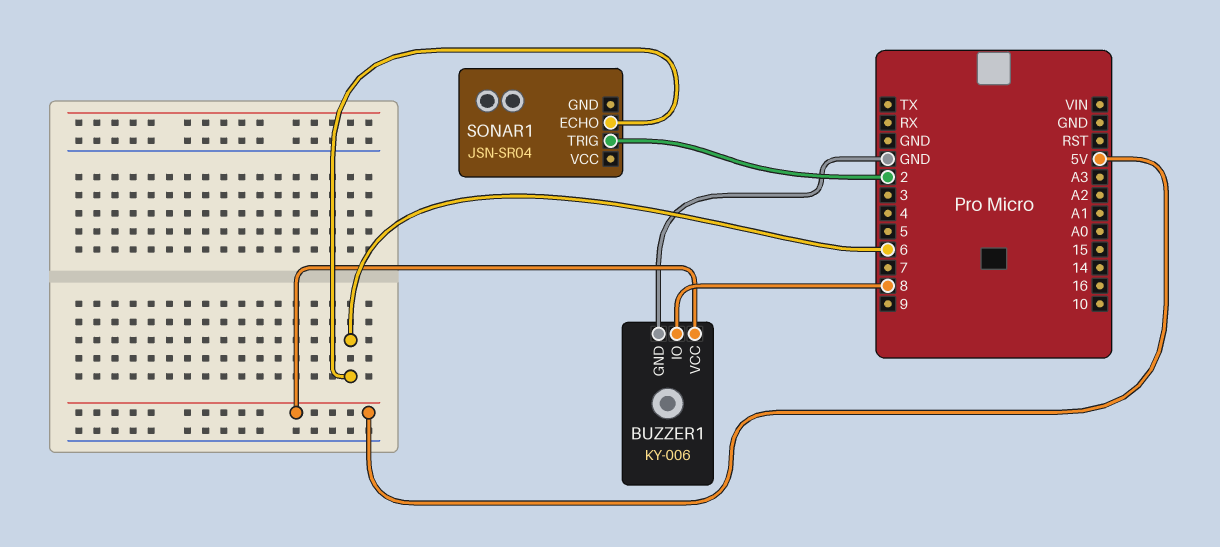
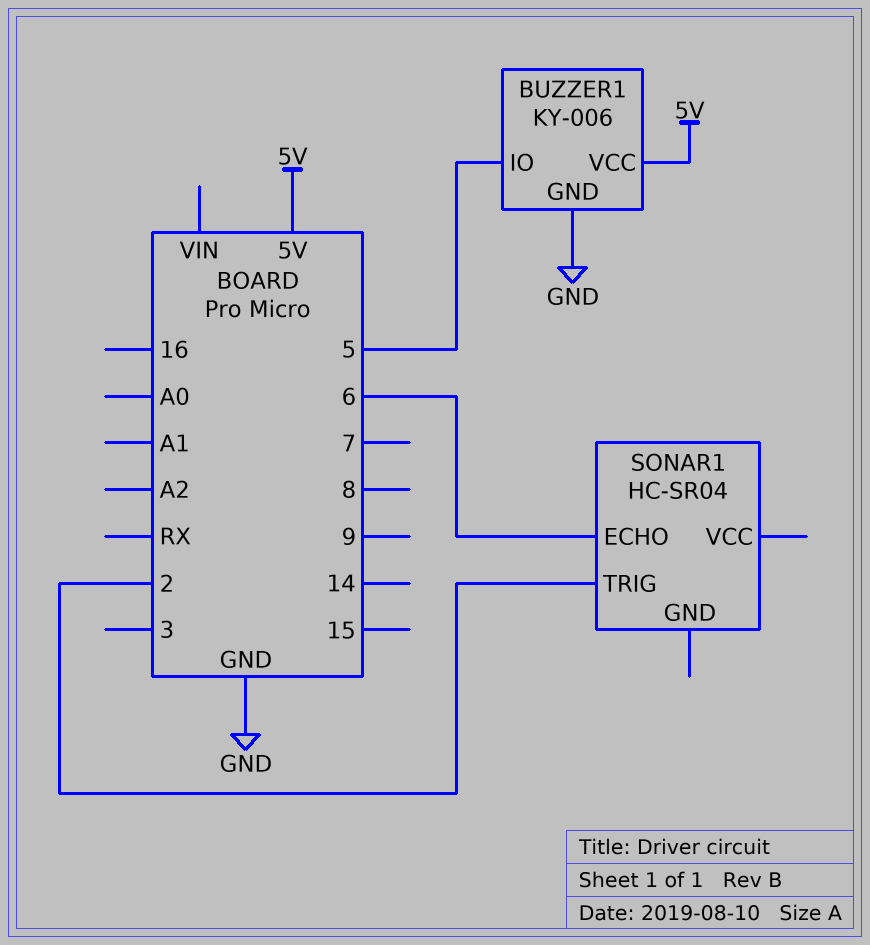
BUZZER1 pin IO: 8 -> 5
SONAR1: JSN-SR04 -> HC-SR04

